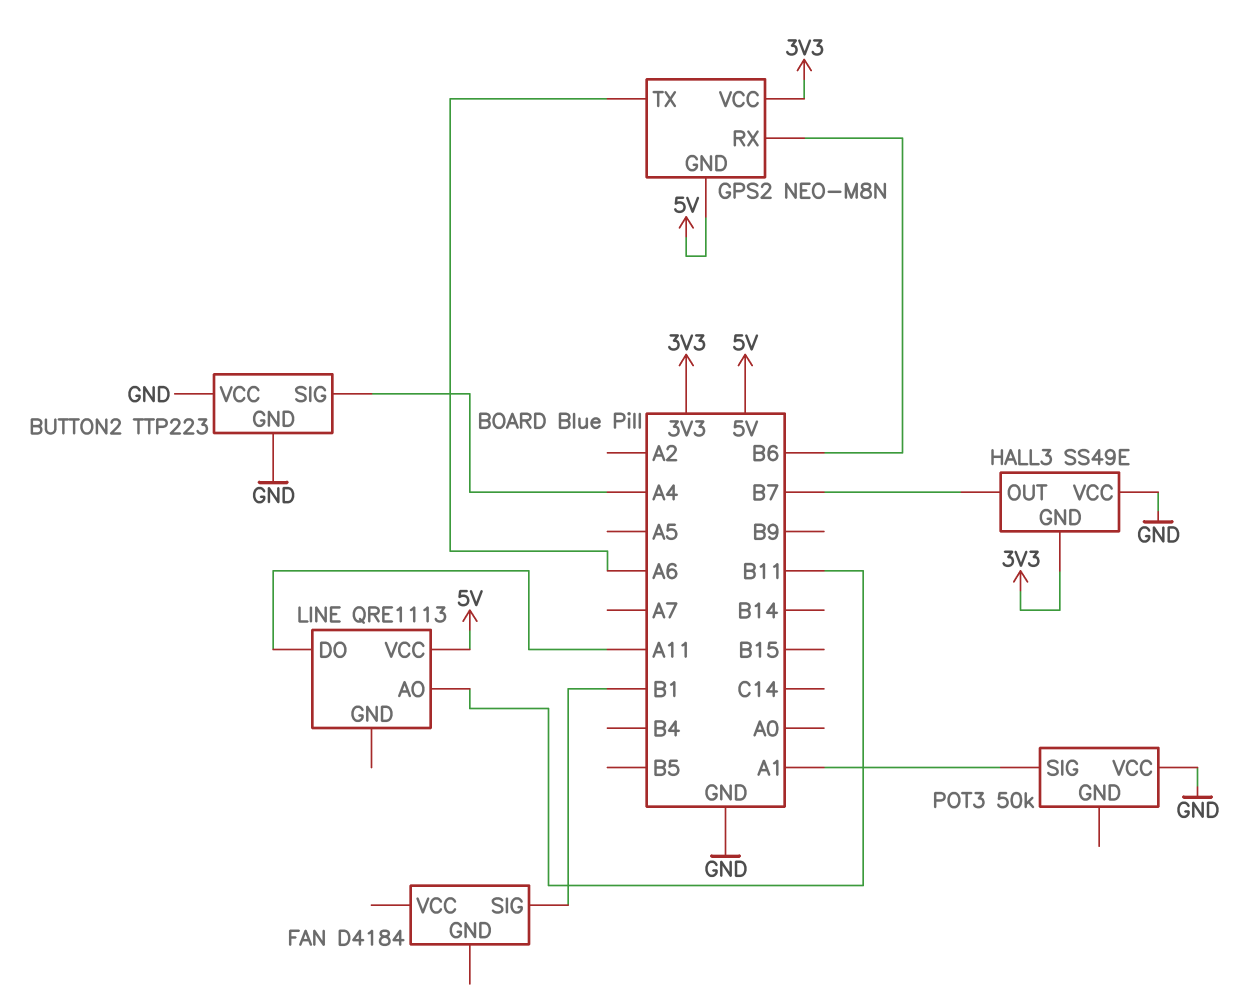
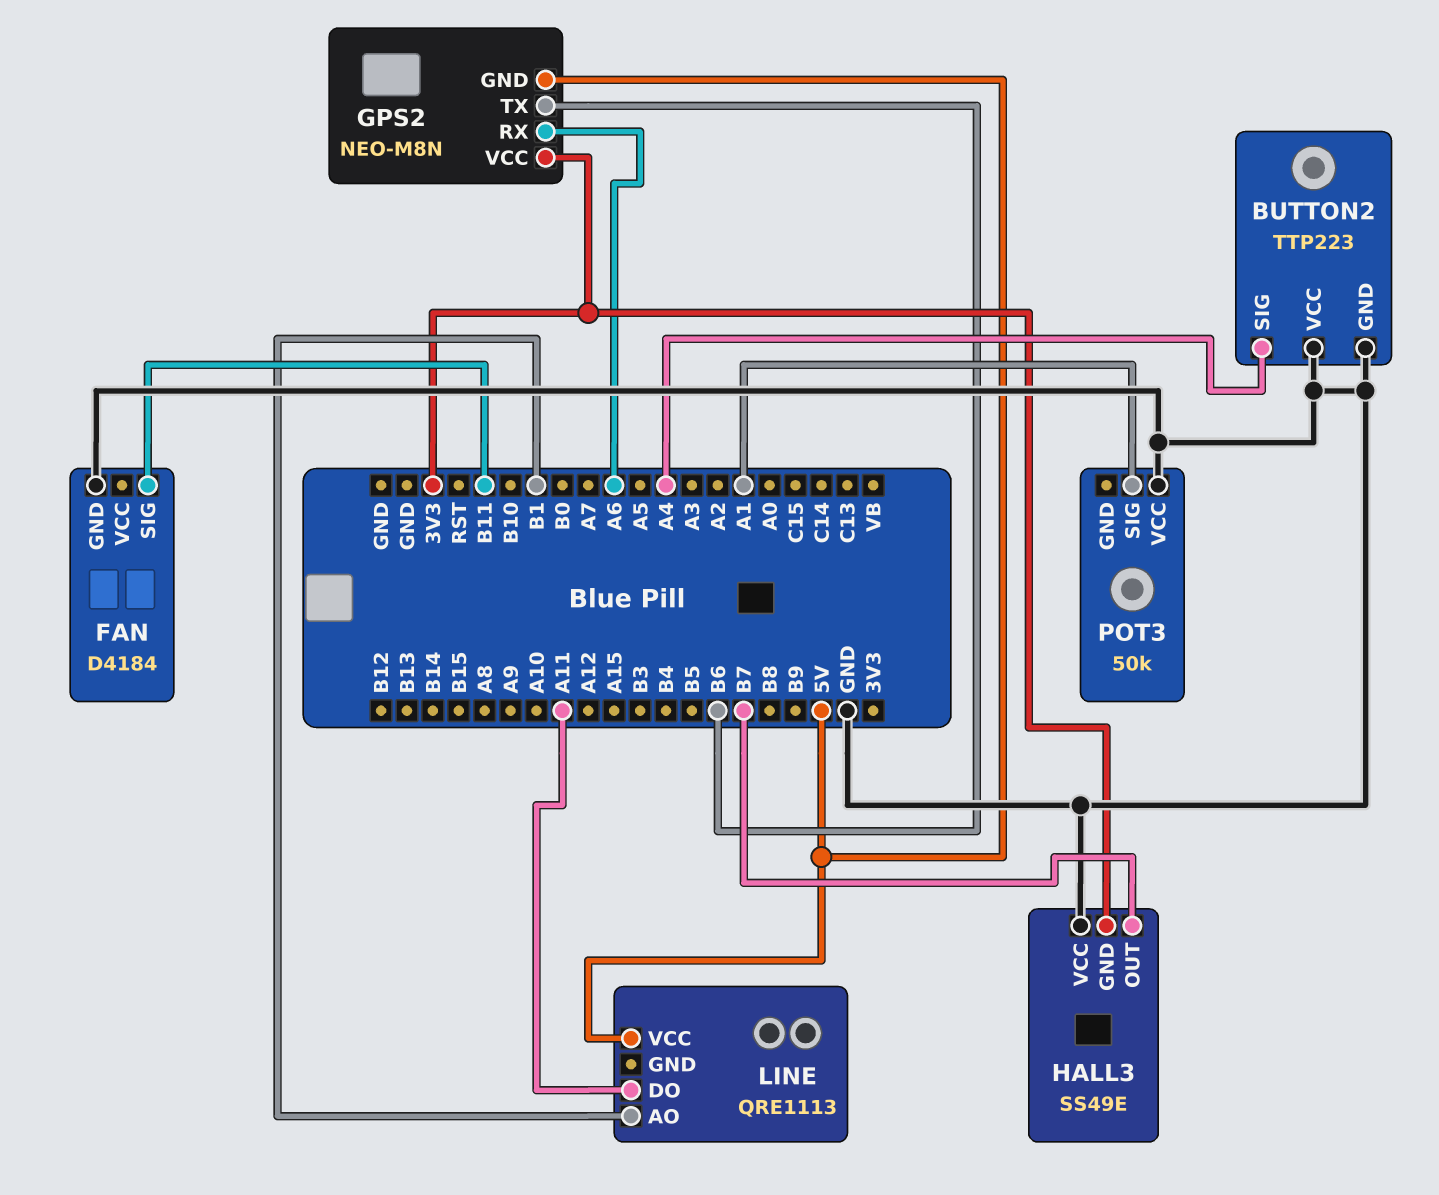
FAN pin GND: none -> GND
FAN pin SIG: B1 -> B11
GPS2 pin RX: B6 -> A6
GPS2 pin TX: A6 -> B6
LINE pin AO: B11 -> B1

